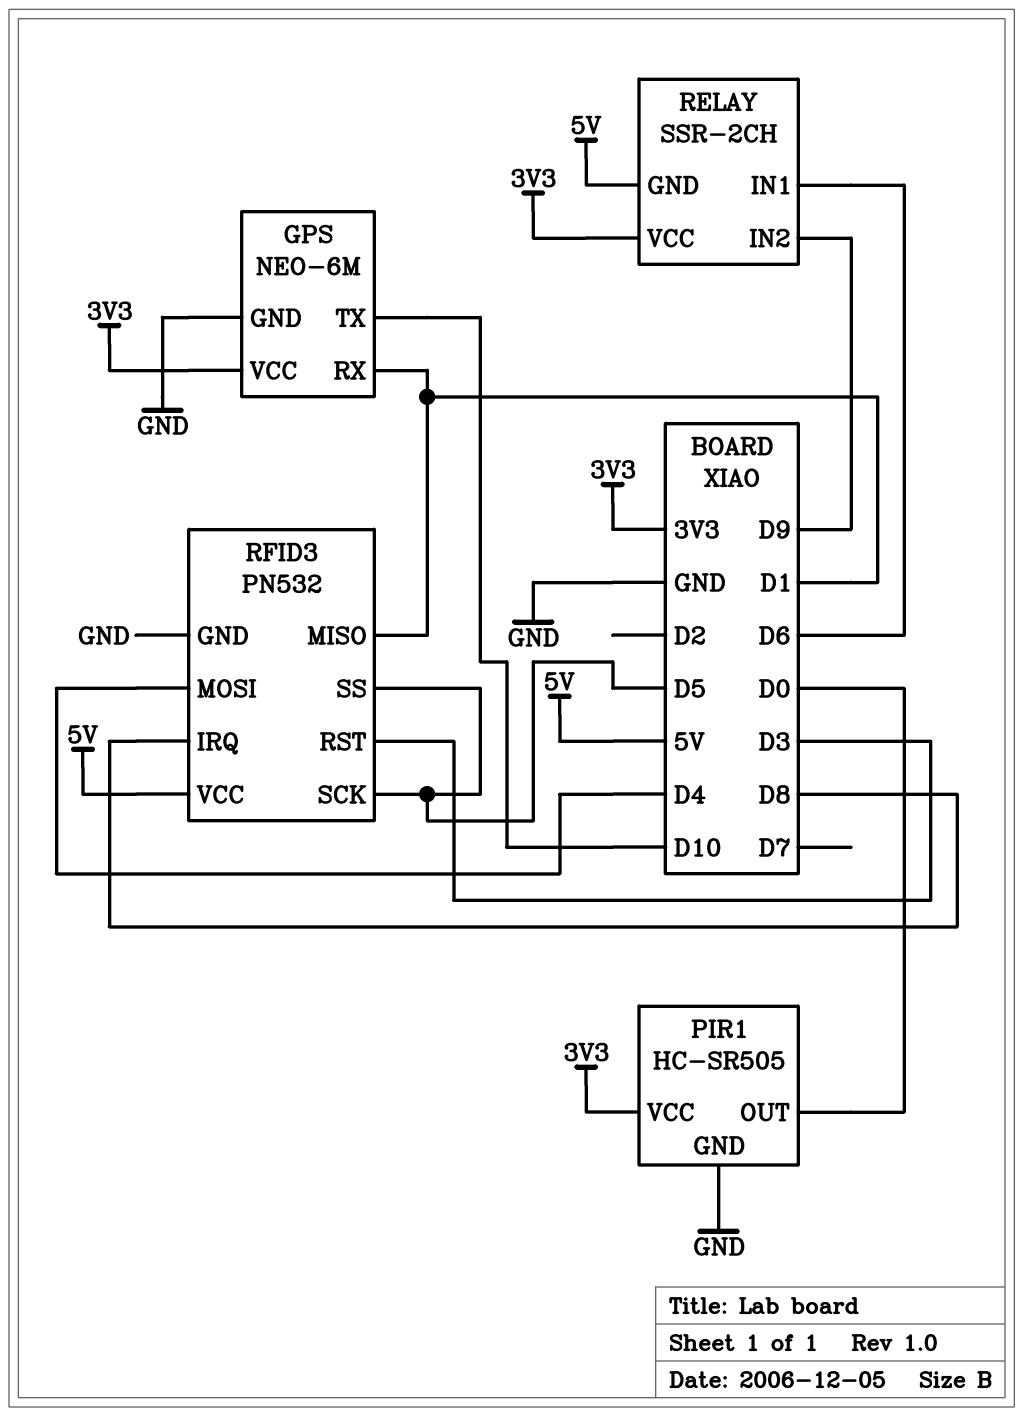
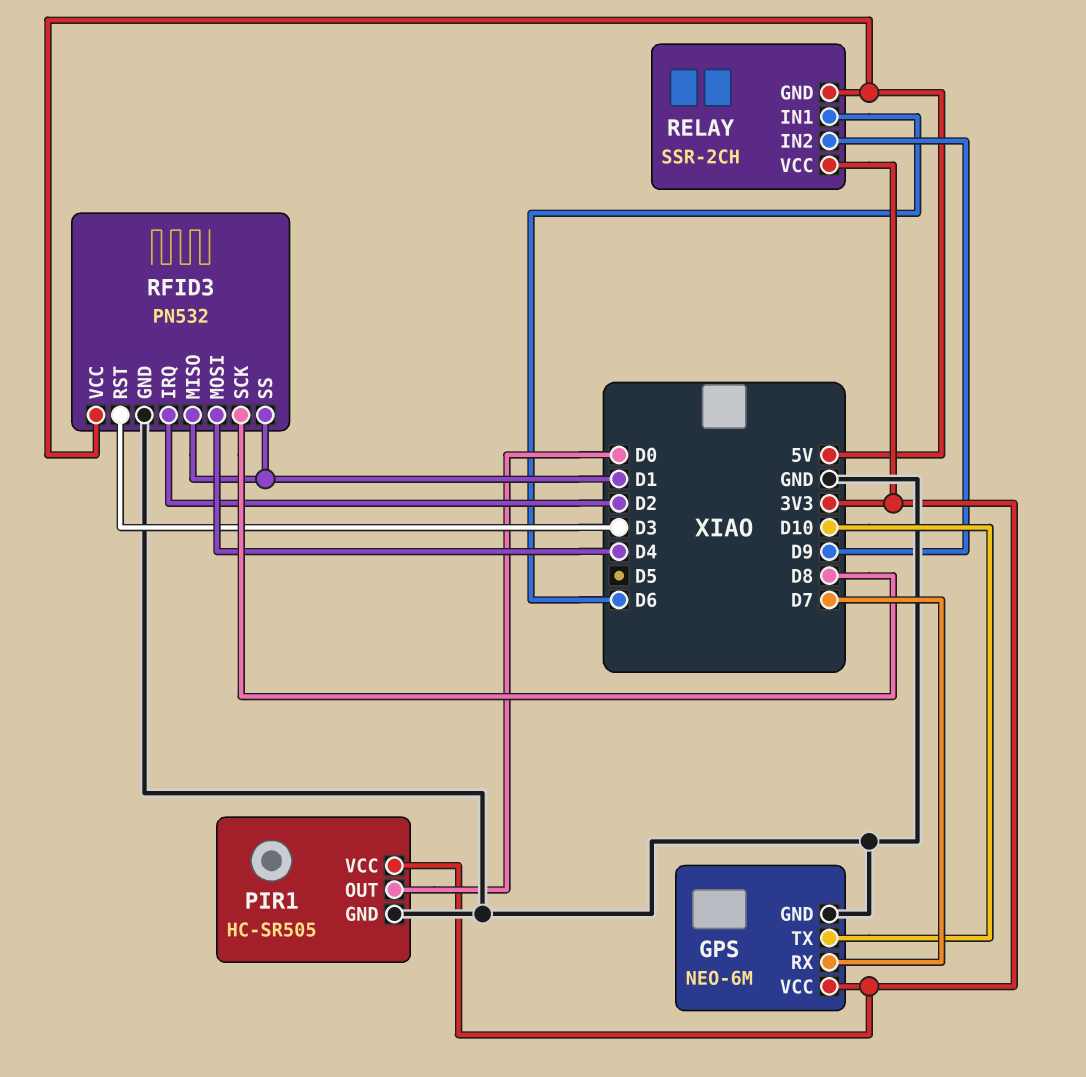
GPS pin RX: D1 -> D7
RFID3 pin IRQ: D8 -> D2
RFID3 pin SCK: D5 -> D8
RFID3 pin SS: D5 -> D1

